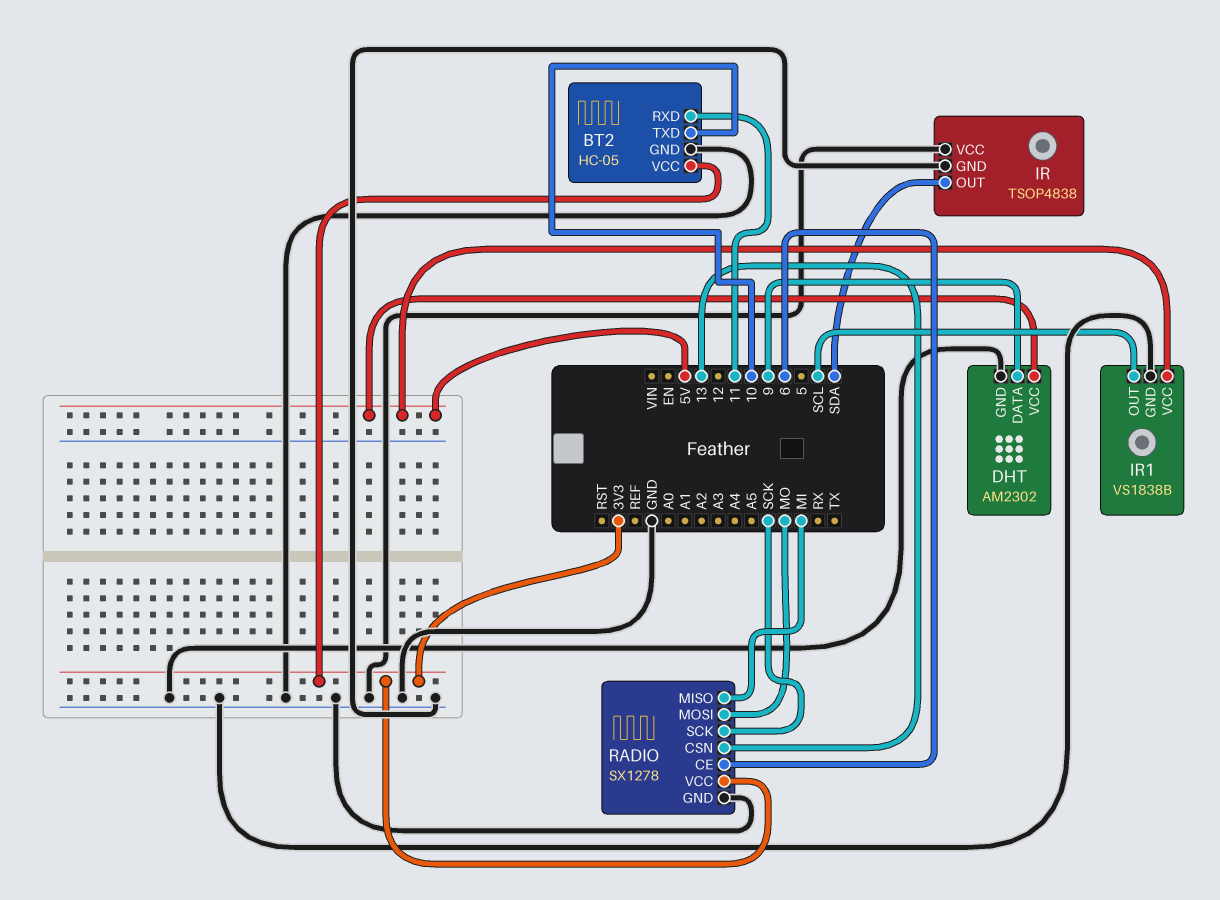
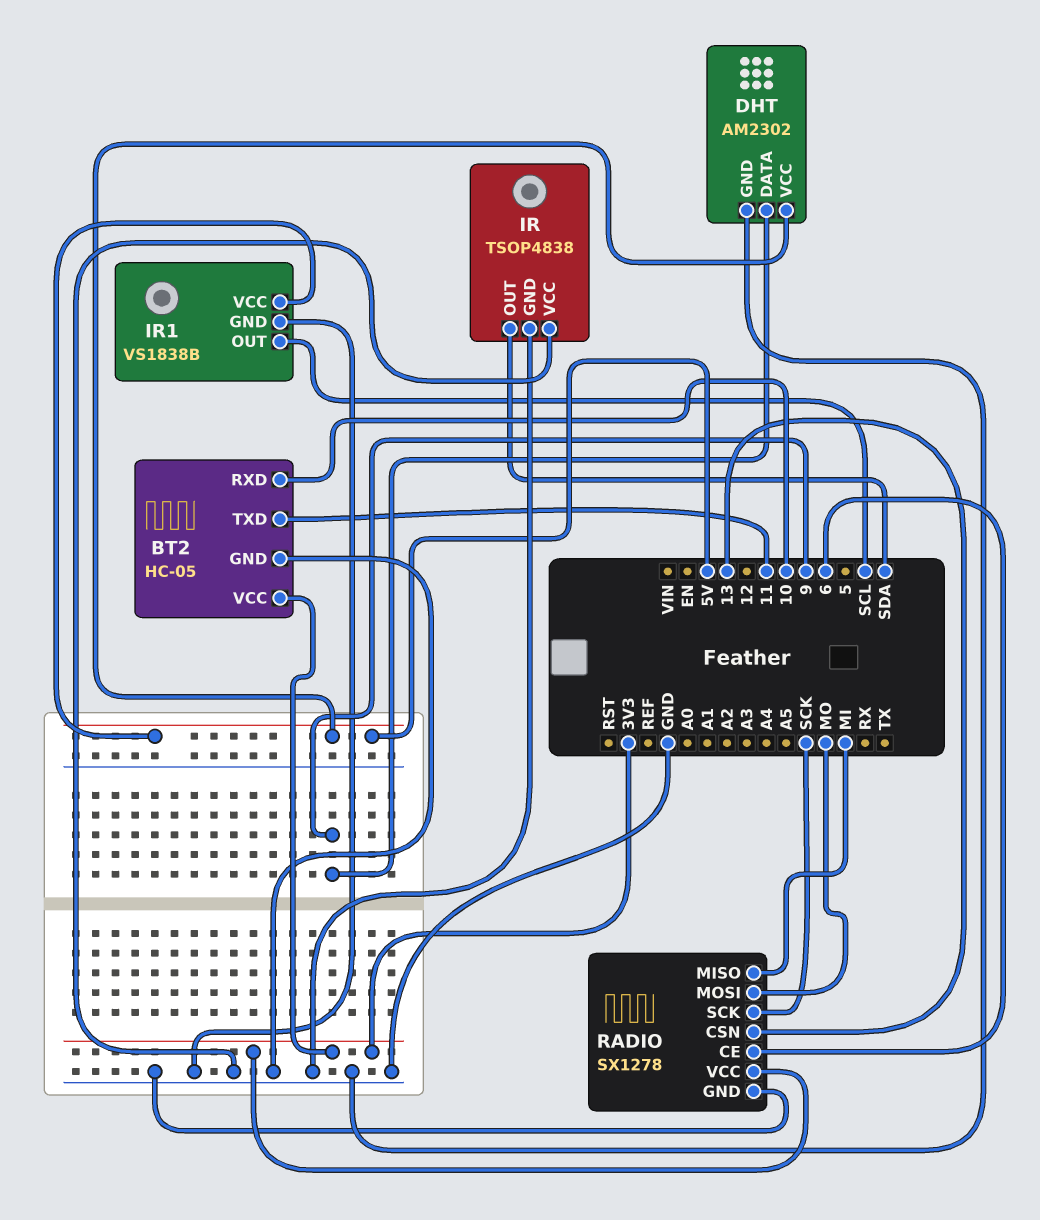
BT2 pin RXD: 11 -> 10
BT2 pin TXD: 10 -> 11

